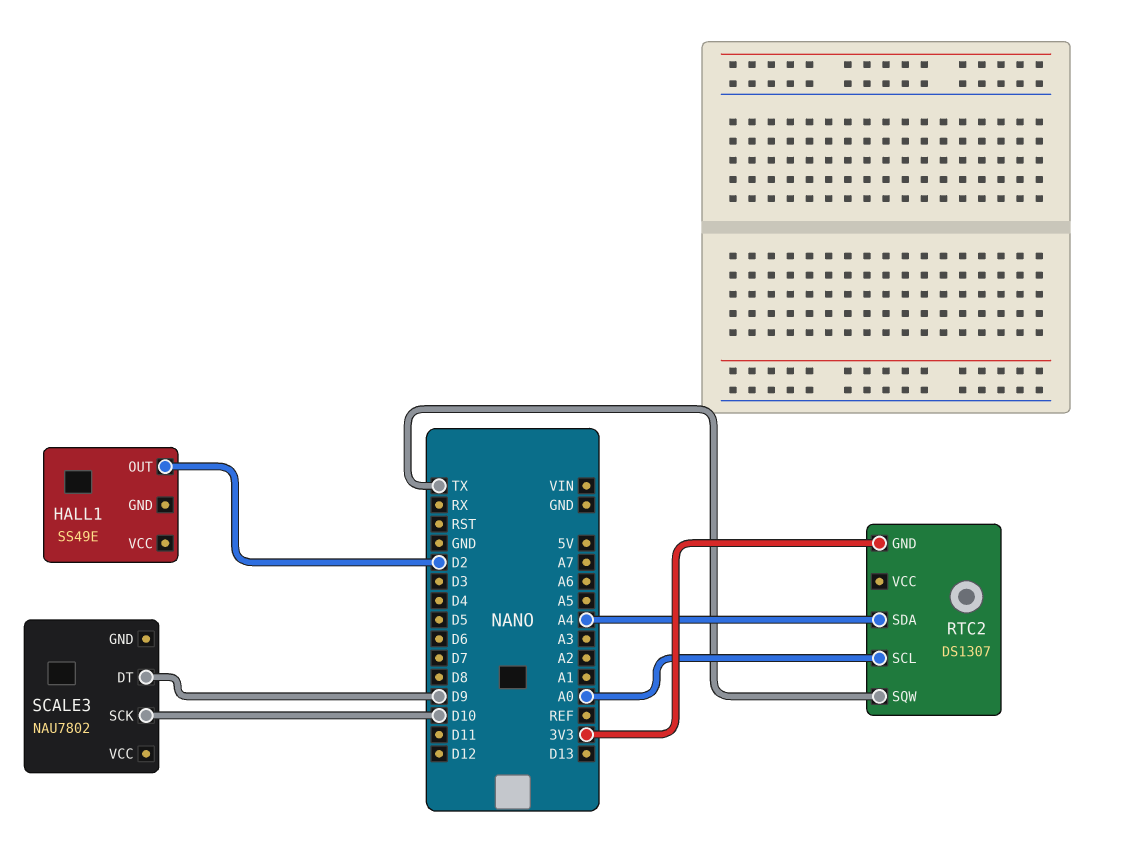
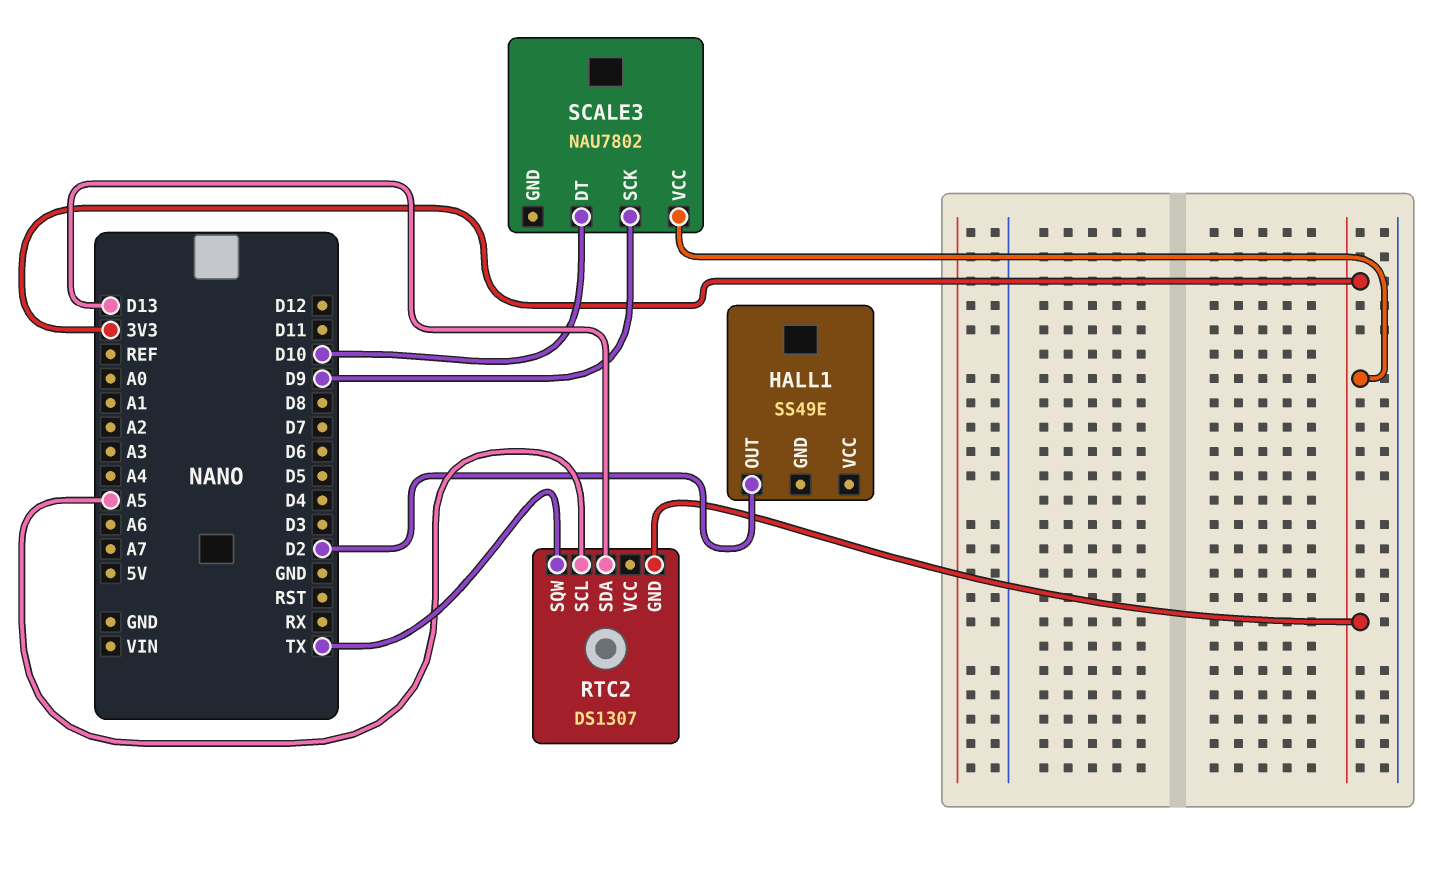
RTC2 pin SCL: A0 -> A5
RTC2 pin SDA: A4 -> D13
SCALE3 pin DT: D9 -> D10
SCALE3 pin SCK: D10 -> D9
SCALE3 pin VCC: none -> 3V3

